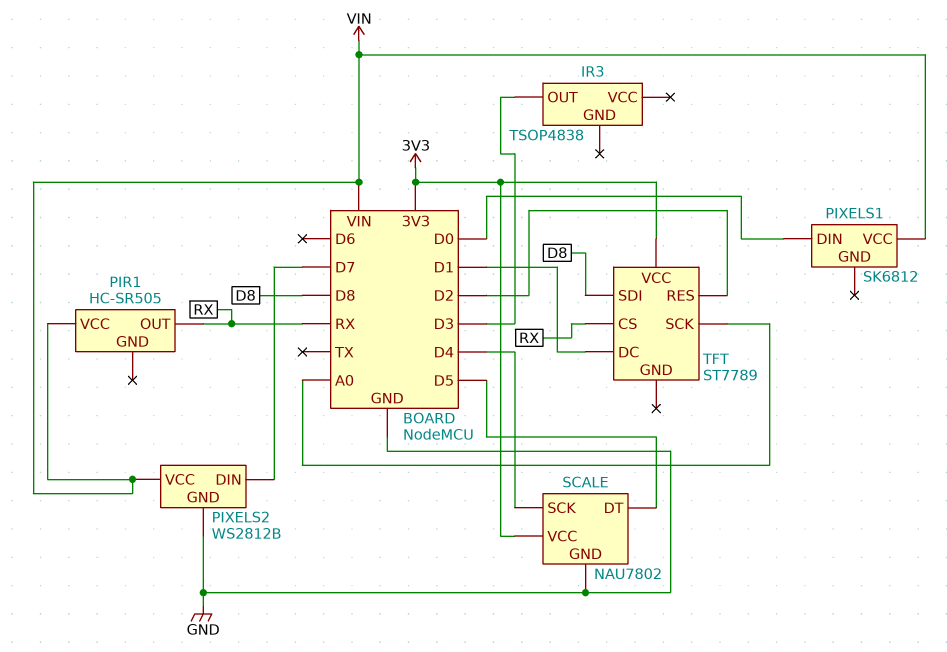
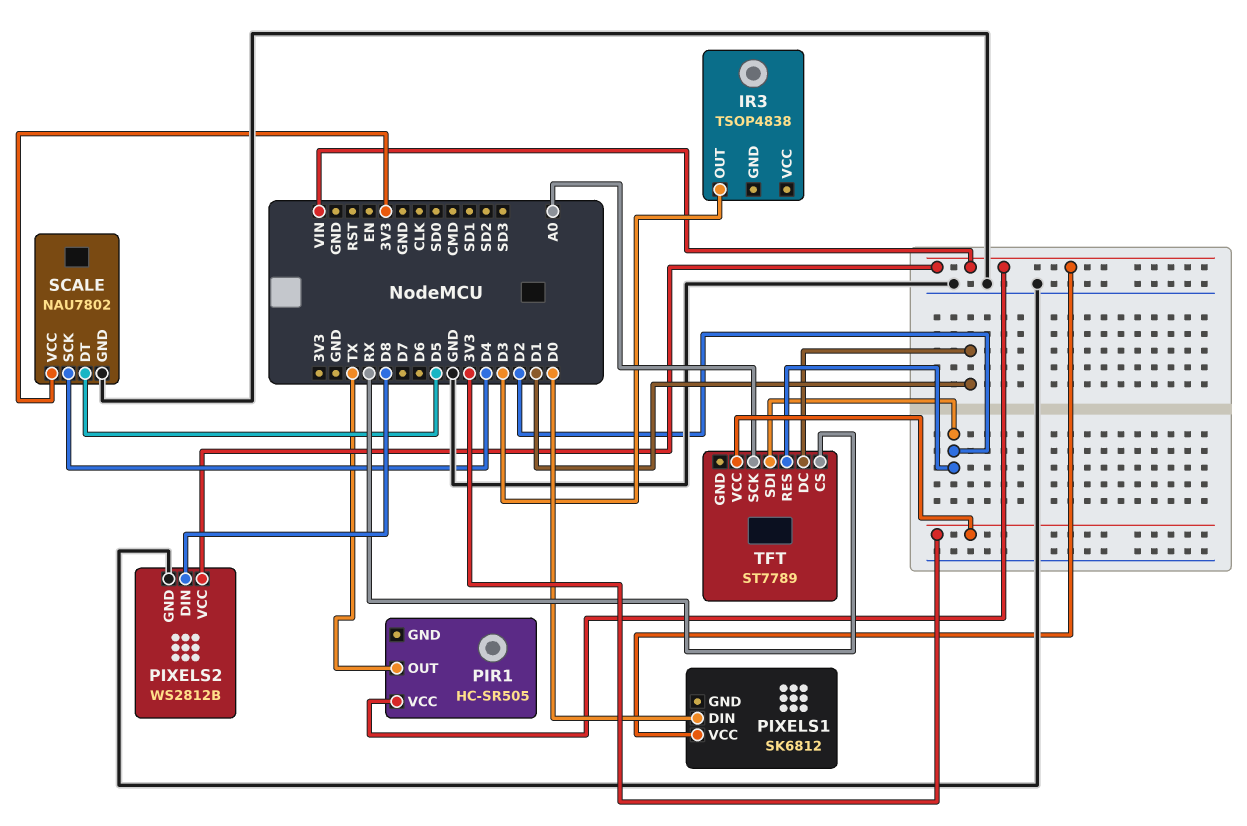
PIR1 pin OUT: RX -> TX
PIXELS2 pin DIN: D7 -> D8
TFT pin SDI: D8 -> D2

